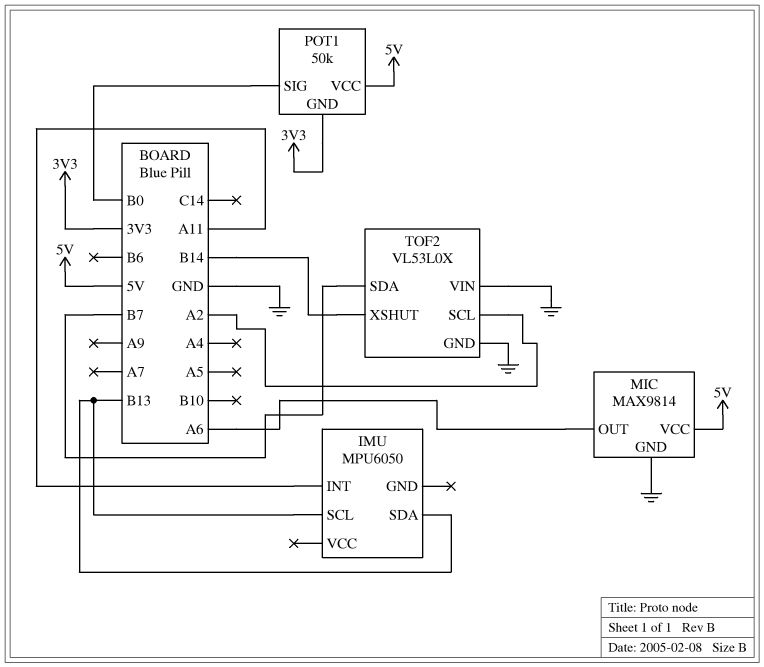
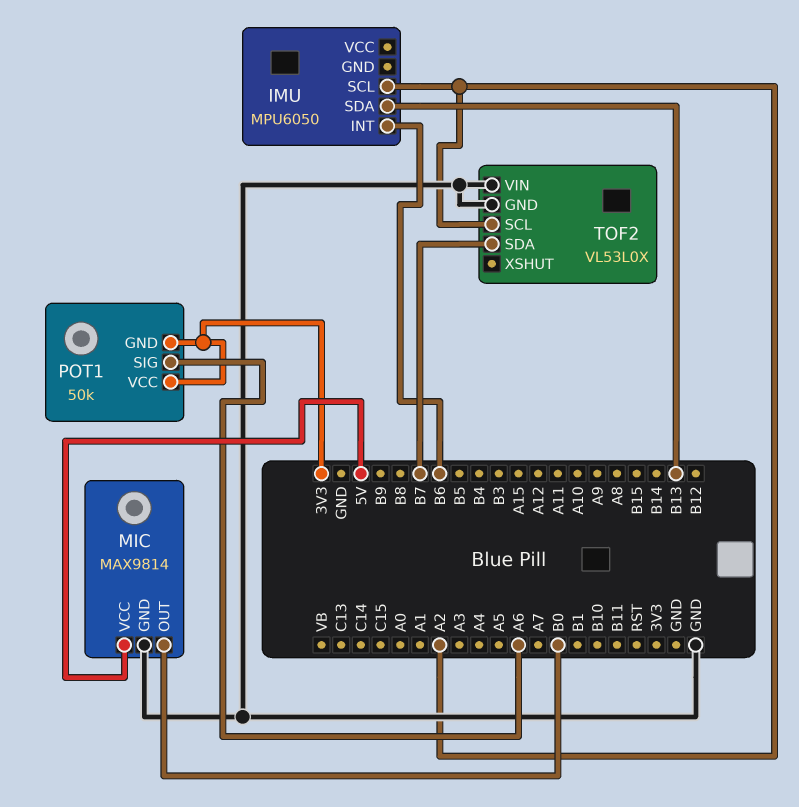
IMU pin INT: A11 -> B6
IMU pin SCL: B13 -> A2
MIC pin OUT: A6 -> B0
POT1 pin SIG: B0 -> A6
POT1 pin VCC: 5V -> 3V3
TOF2 pin XSHUT: B14 -> none

